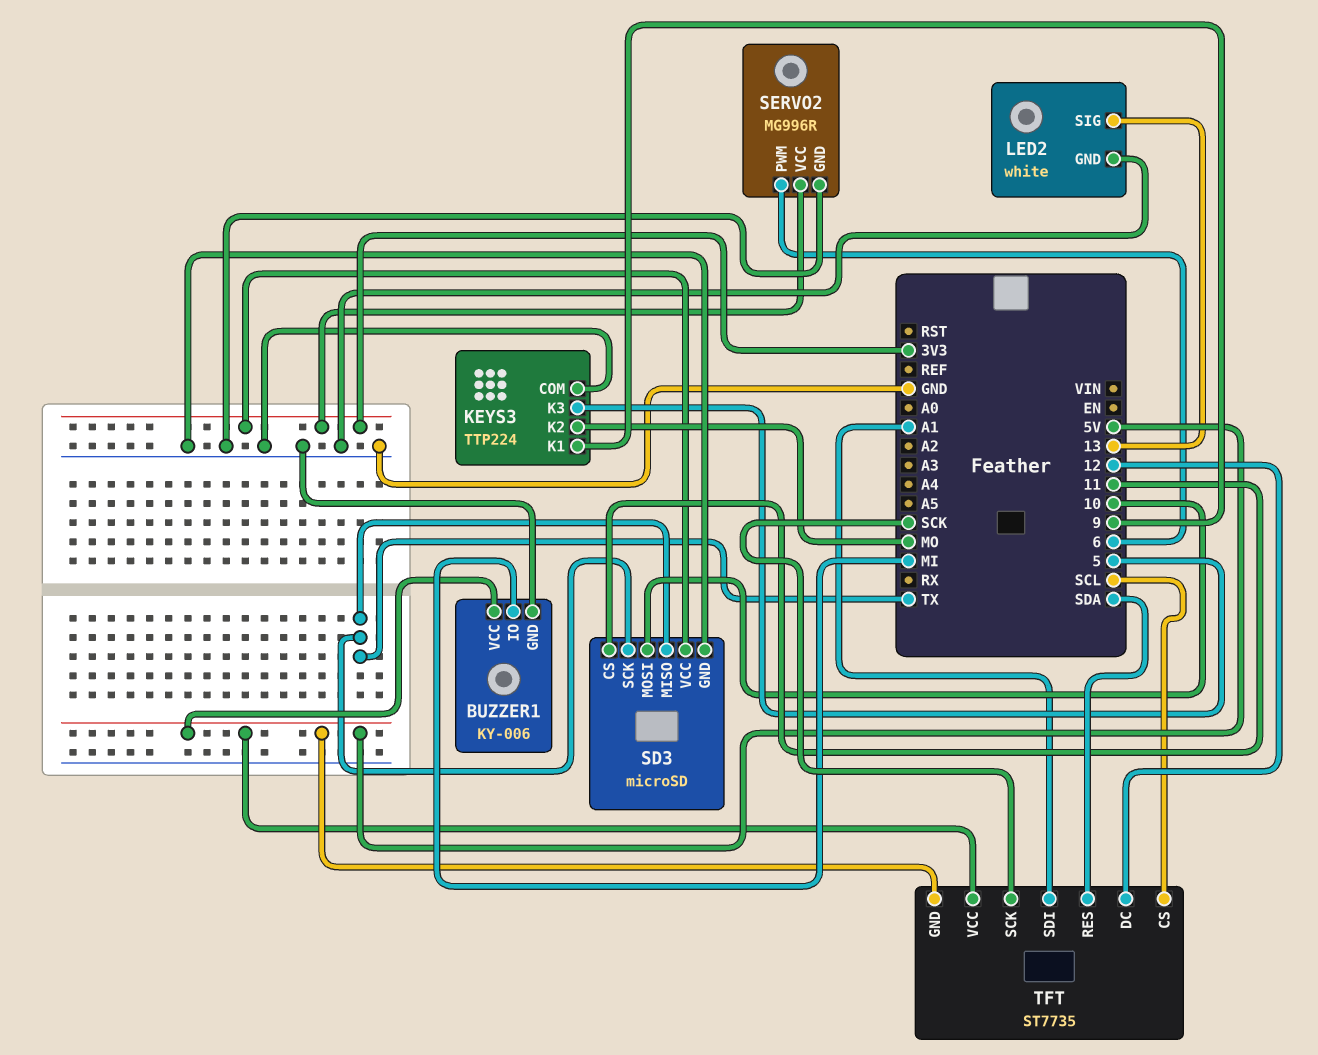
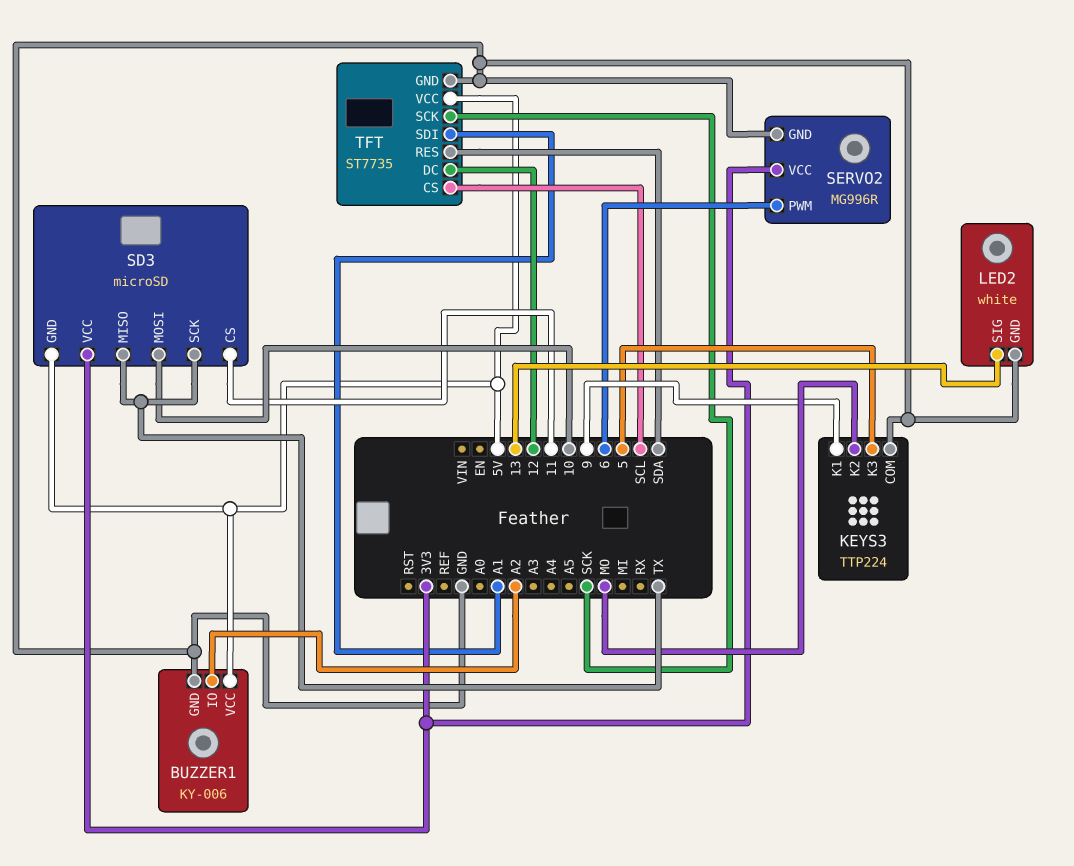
BUZZER1 pin IO: MI -> A2
SD3 pin GND: GND -> 5V
TFT pin GND: 5V -> GND

